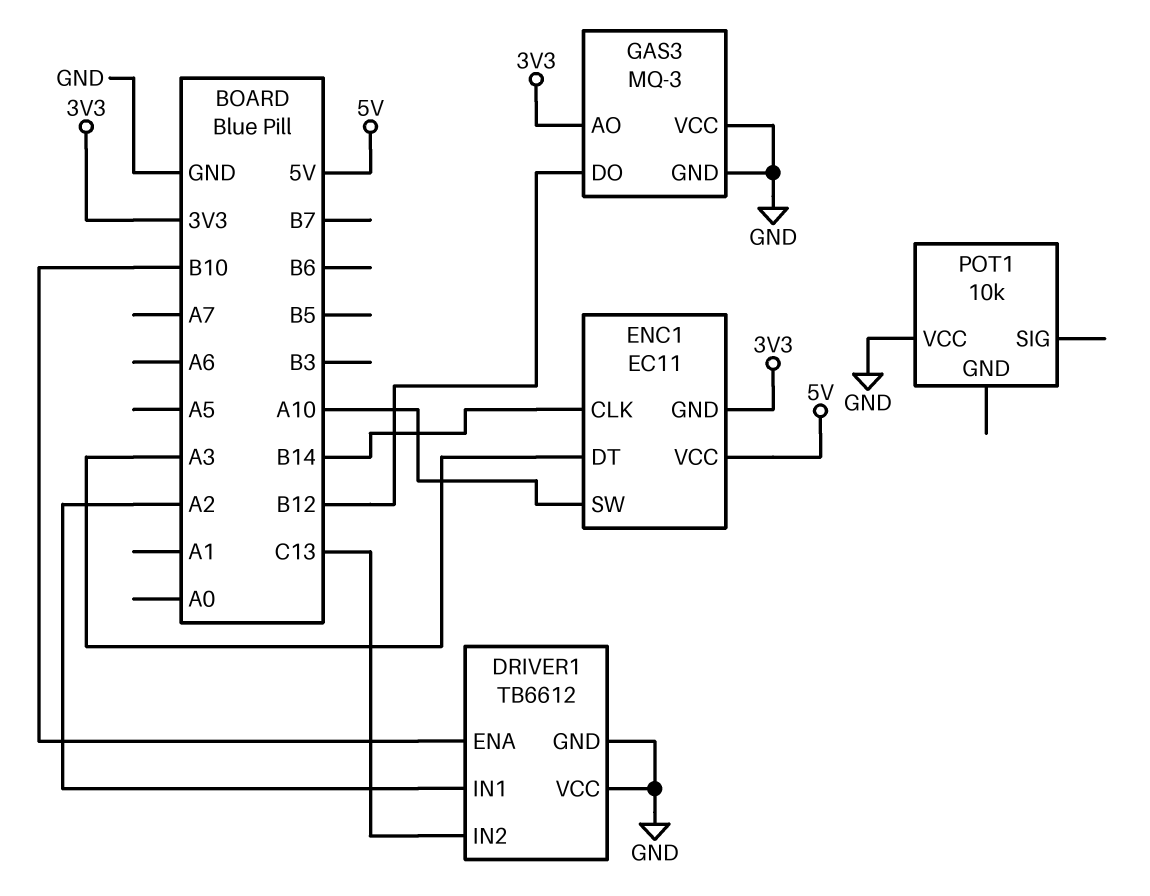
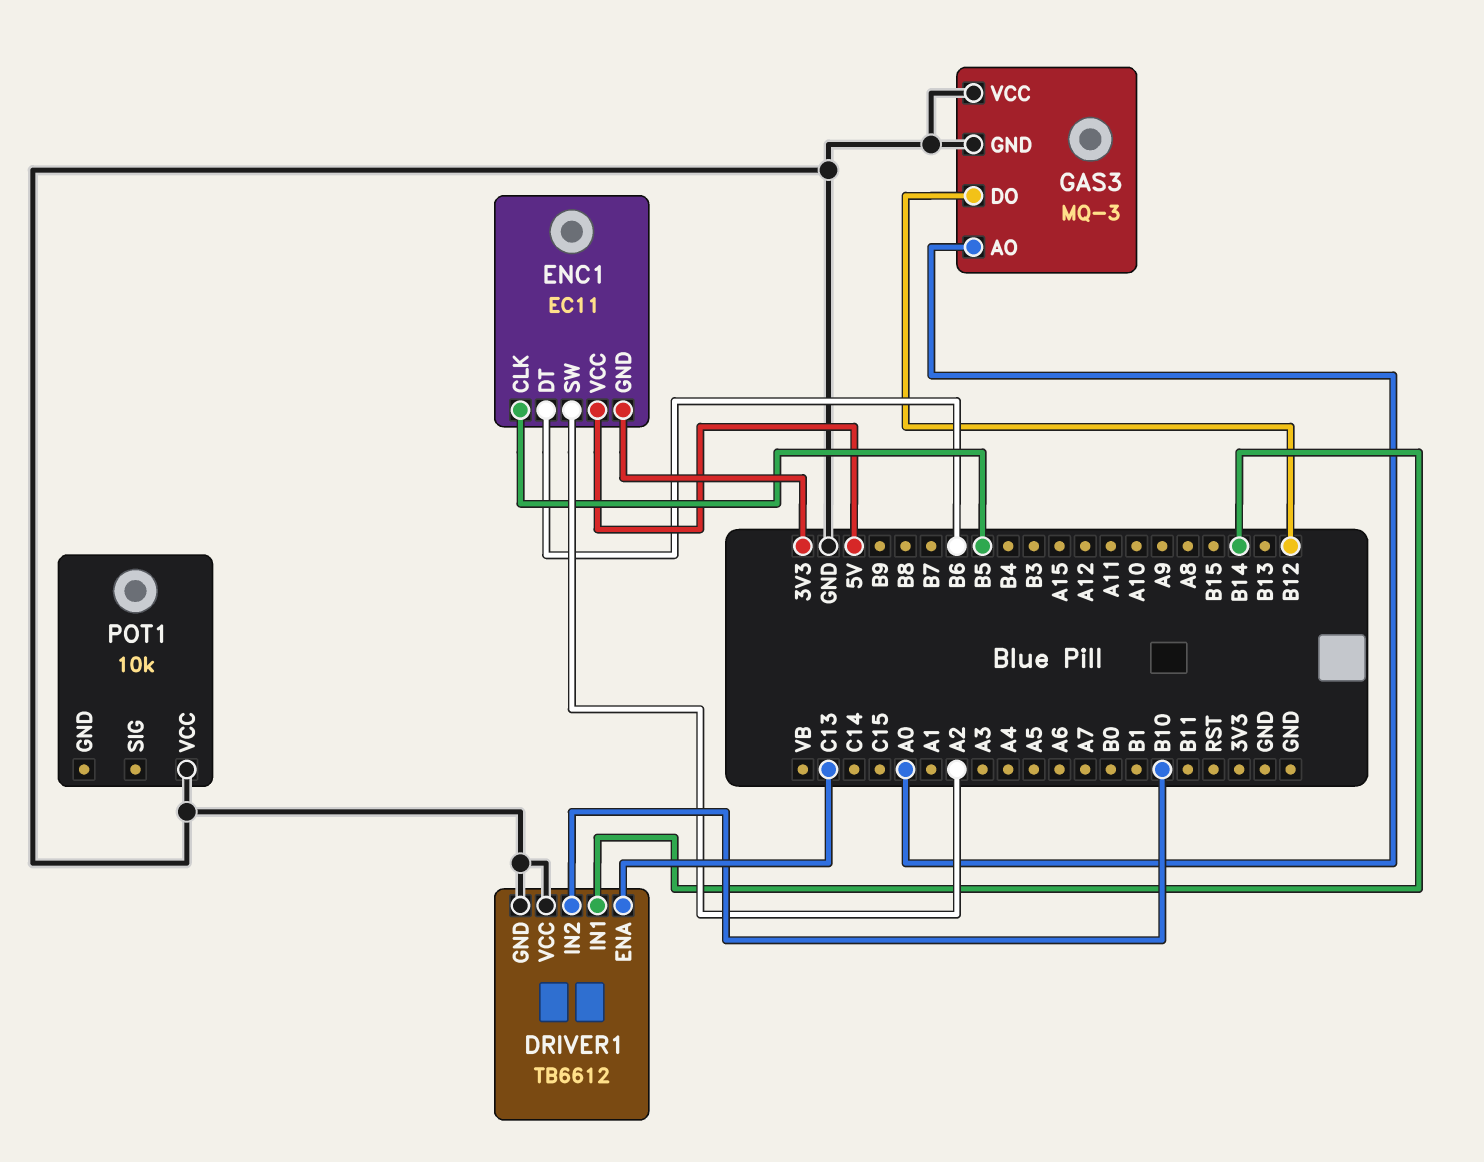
DRIVER1 pin ENA: B10 -> C13
DRIVER1 pin IN1: A2 -> B14
DRIVER1 pin IN2: C13 -> B10
ENC1 pin CLK: B14 -> B5
ENC1 pin DT: A3 -> B6
ENC1 pin SW: A10 -> A2
GAS3 pin AO: 3V3 -> A0

